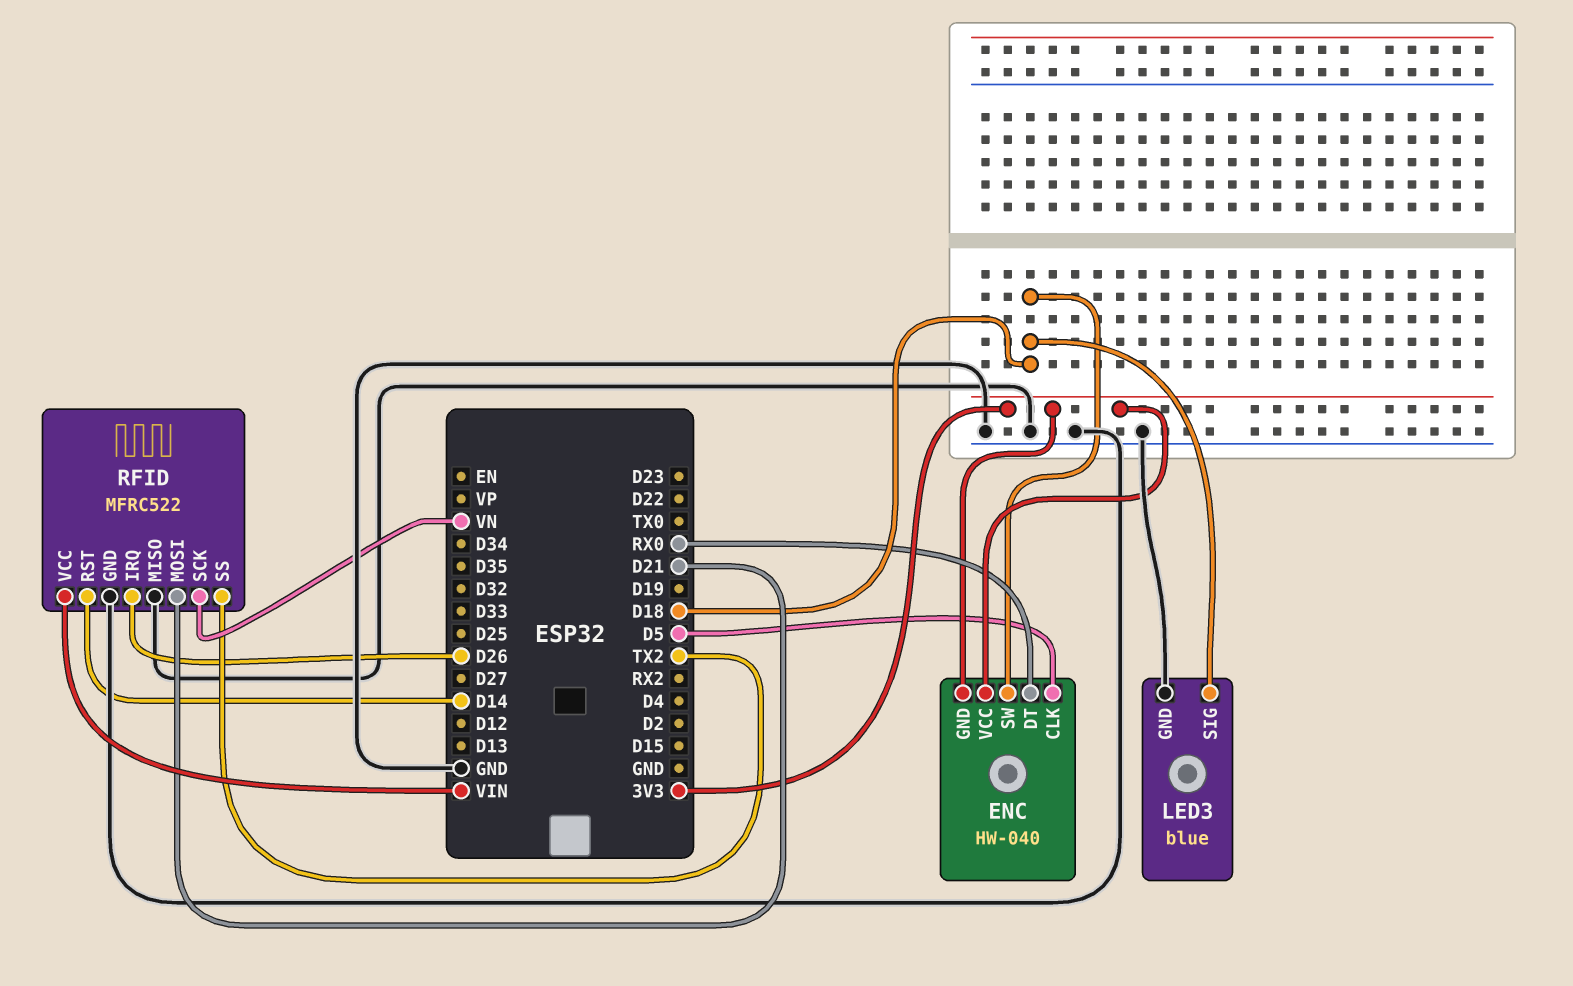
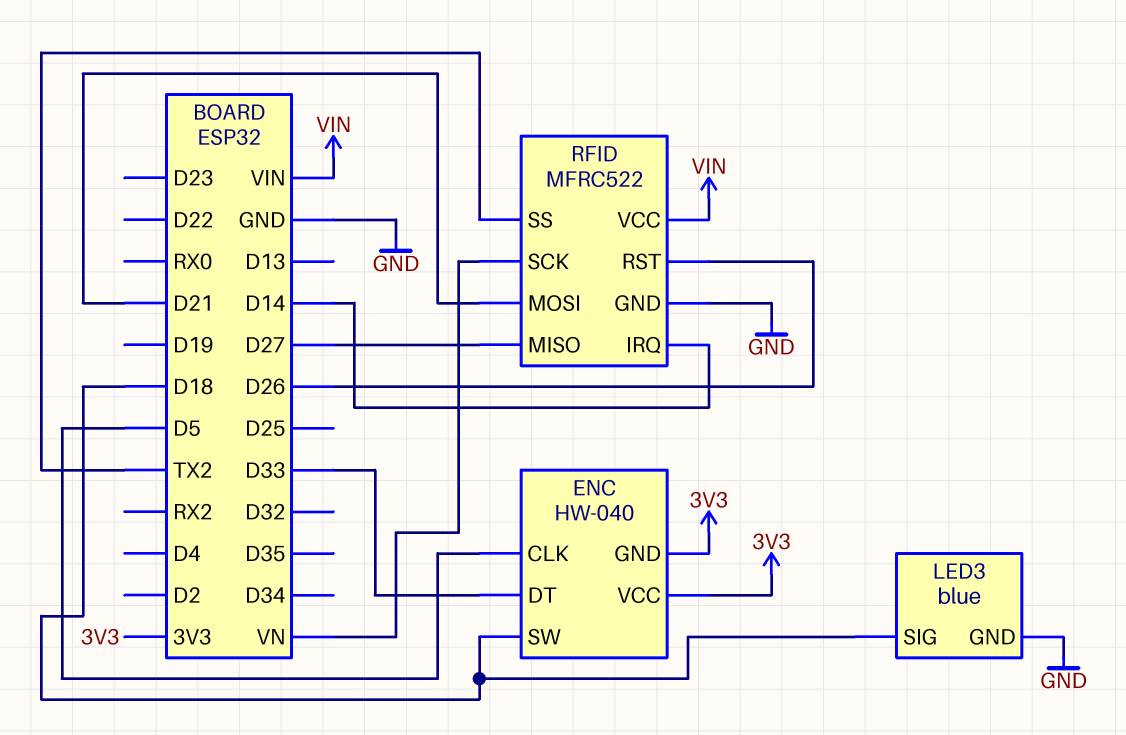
ENC pin DT: RX0 -> D33
RFID pin IRQ: D26 -> D14
RFID pin MISO: GND -> D27
RFID pin RST: D14 -> D26

